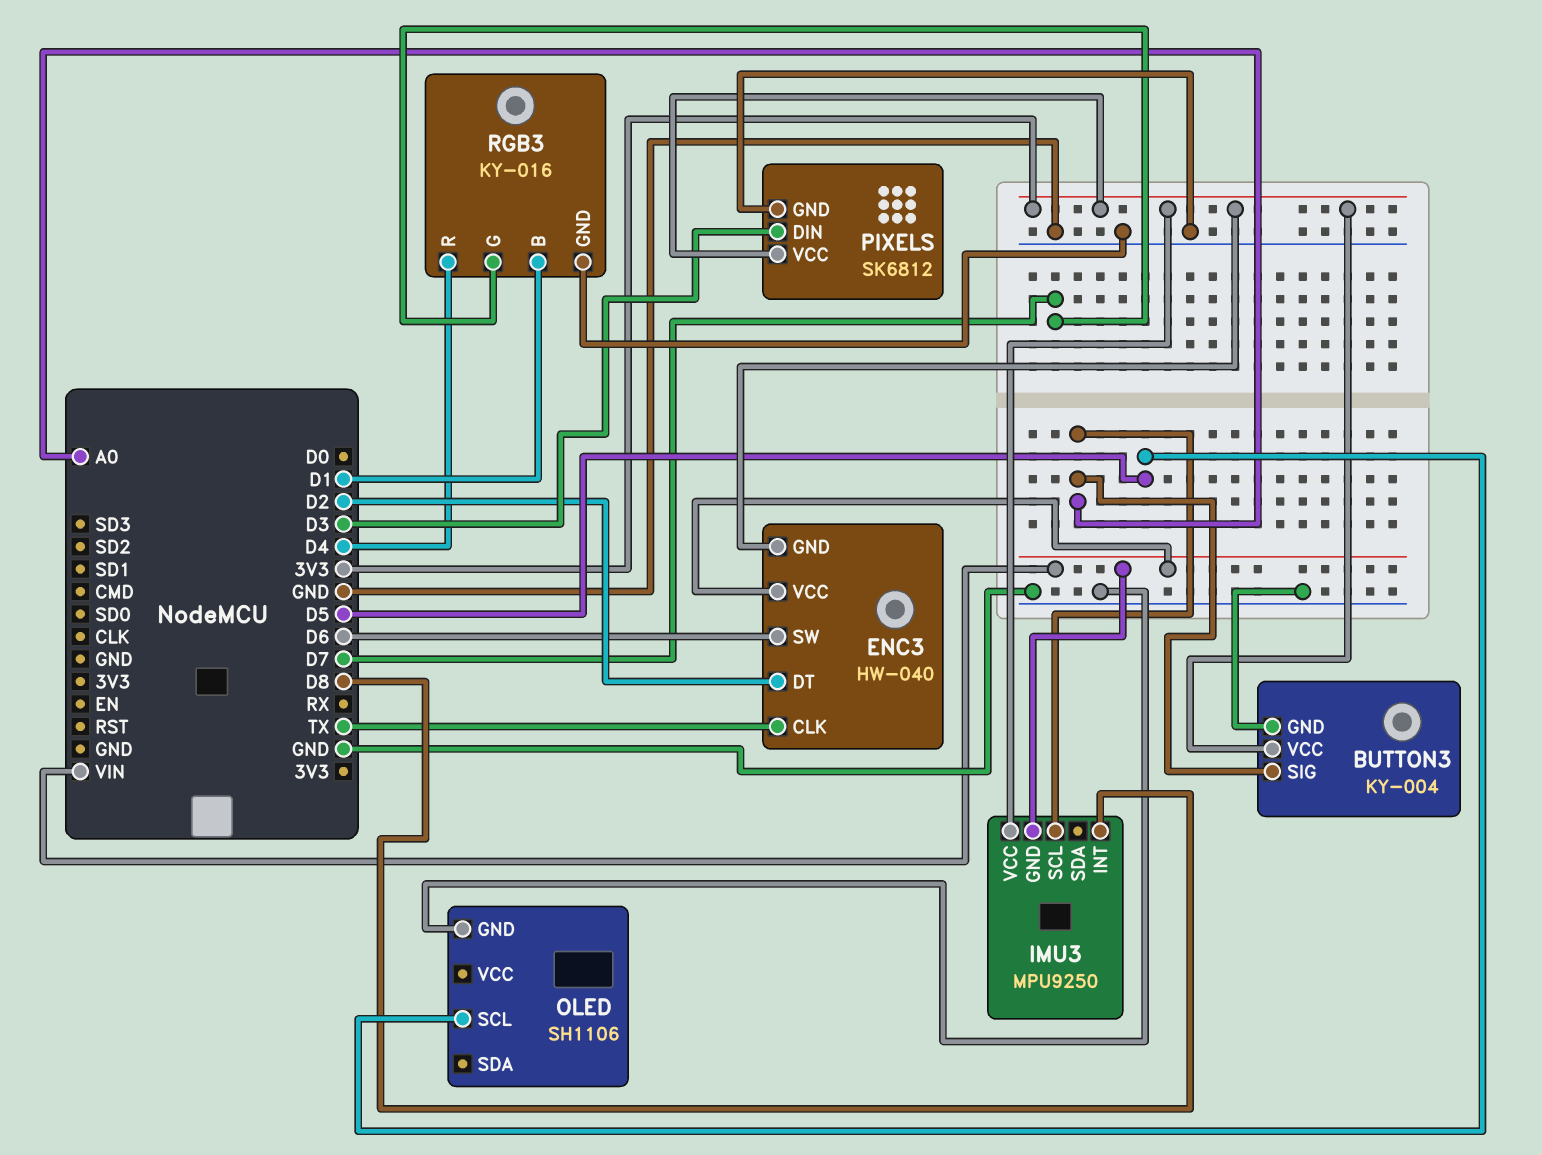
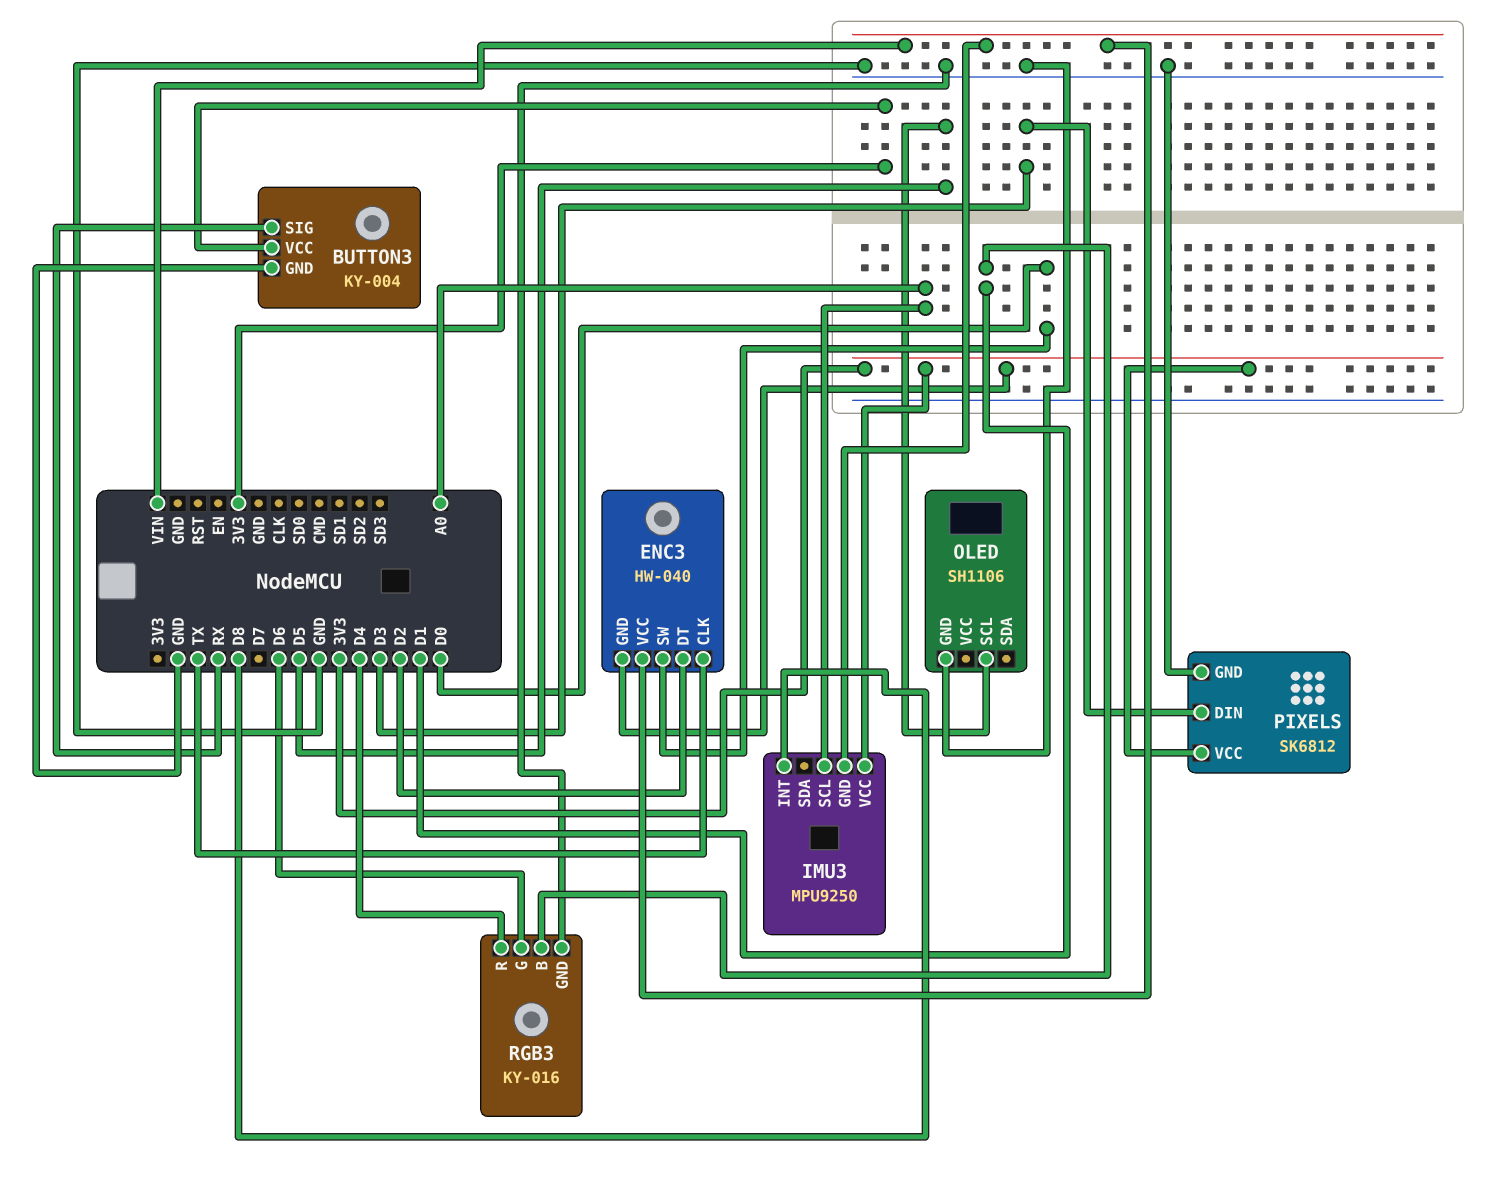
BUTTON3 pin SIG: A0 -> RX
ENC3 pin SW: D6 -> D0
RGB3 pin G: D7 -> D6

